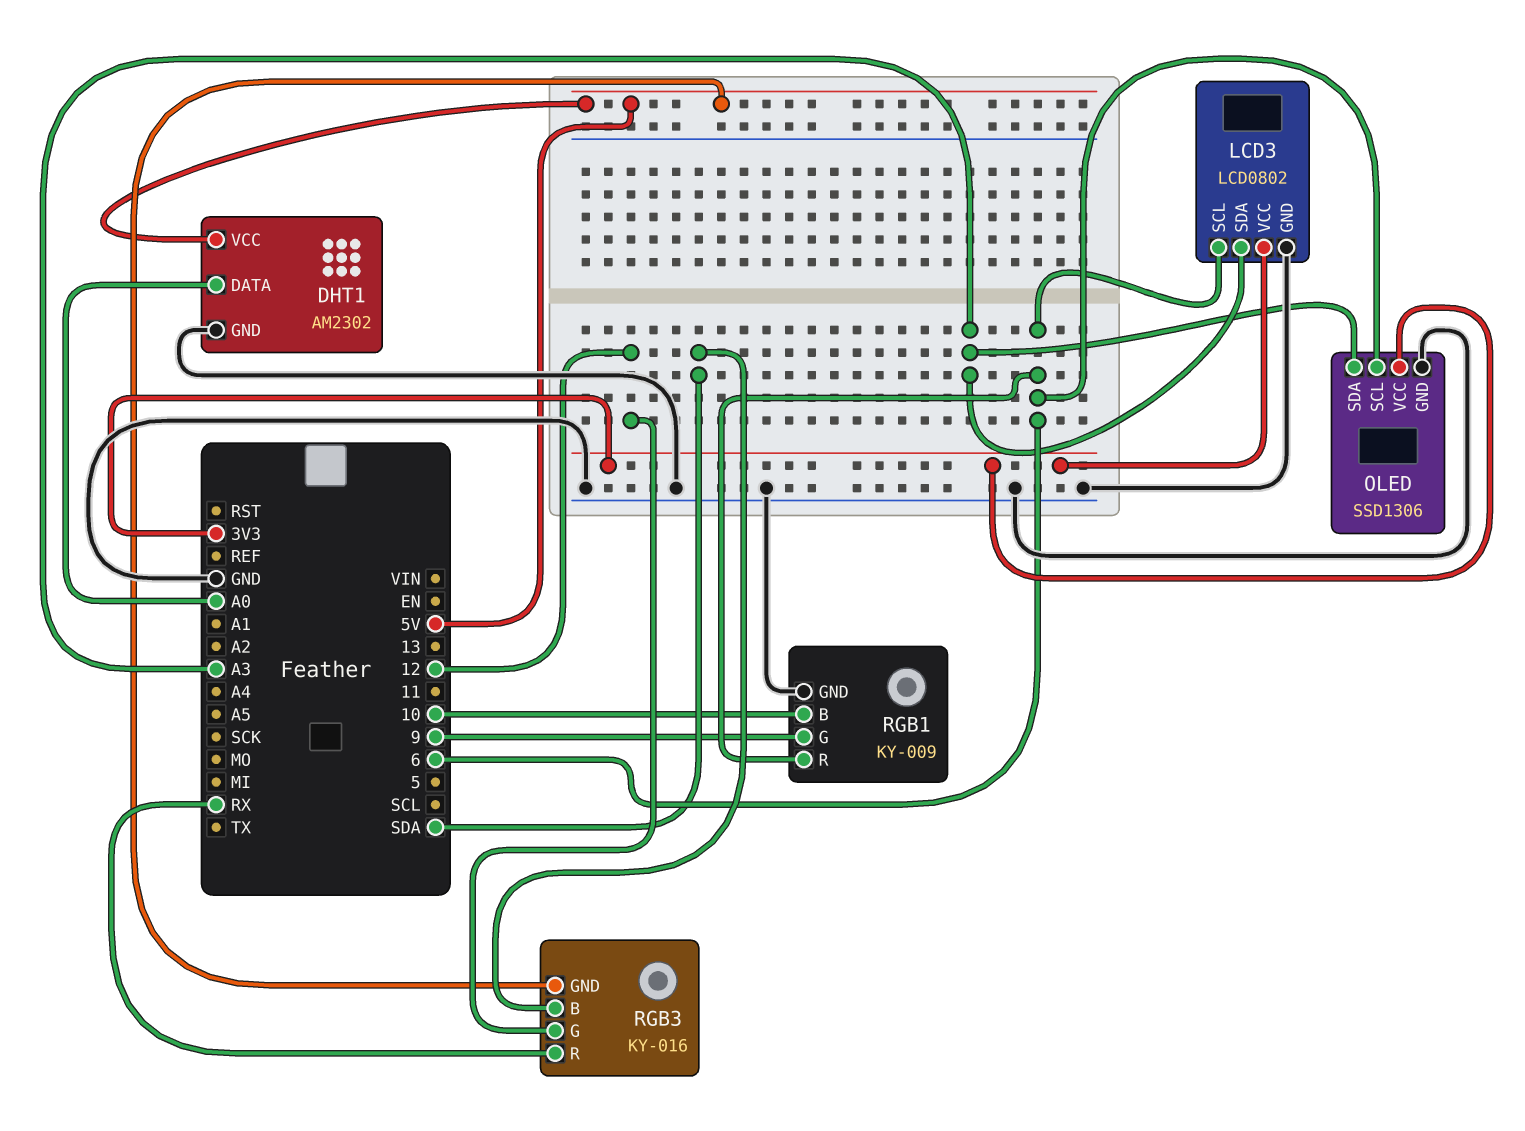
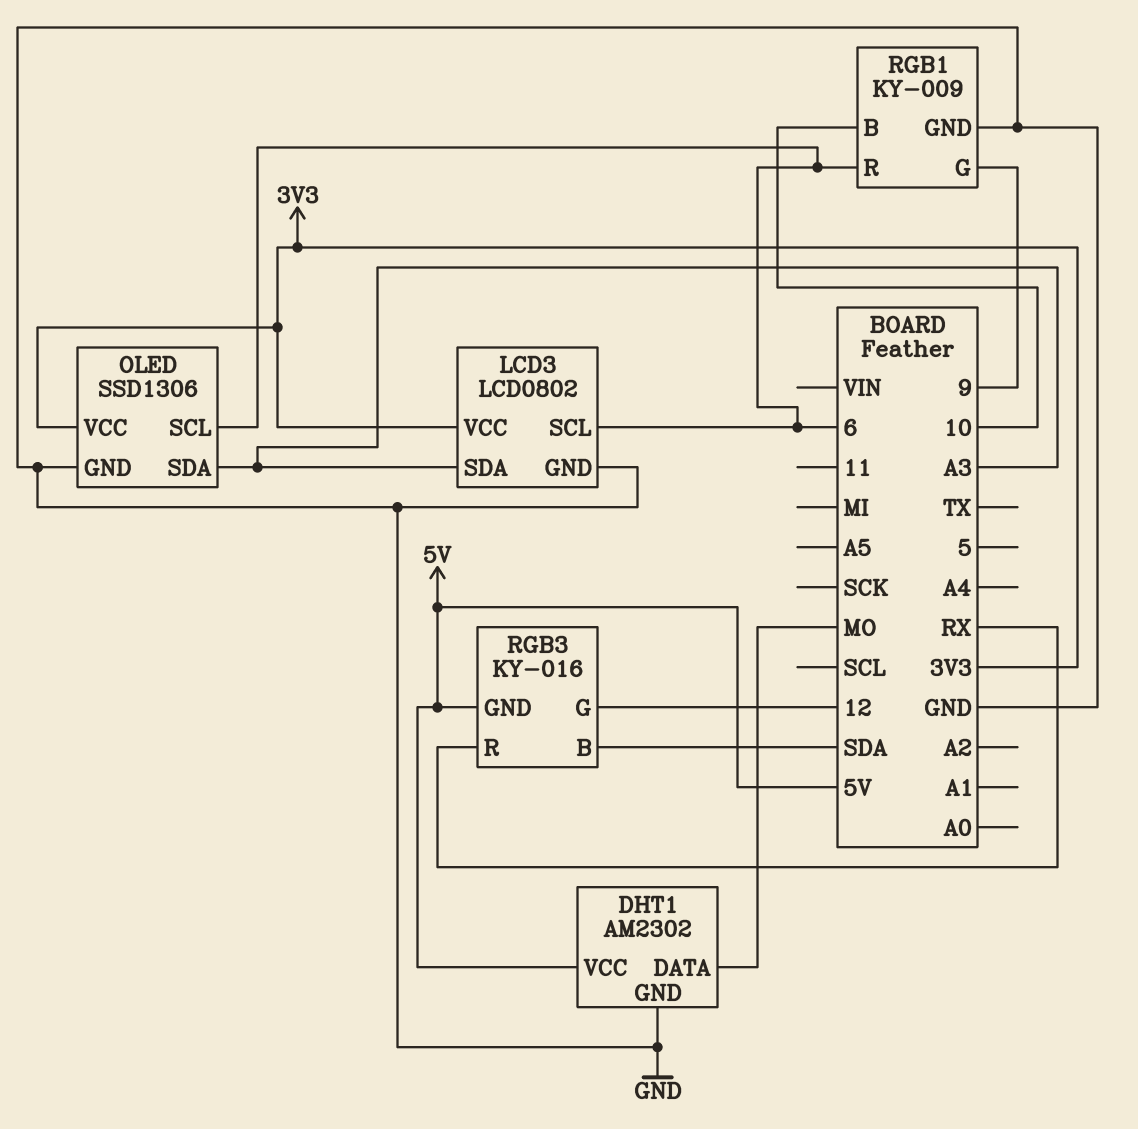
DHT1 pin DATA: A0 -> MO

